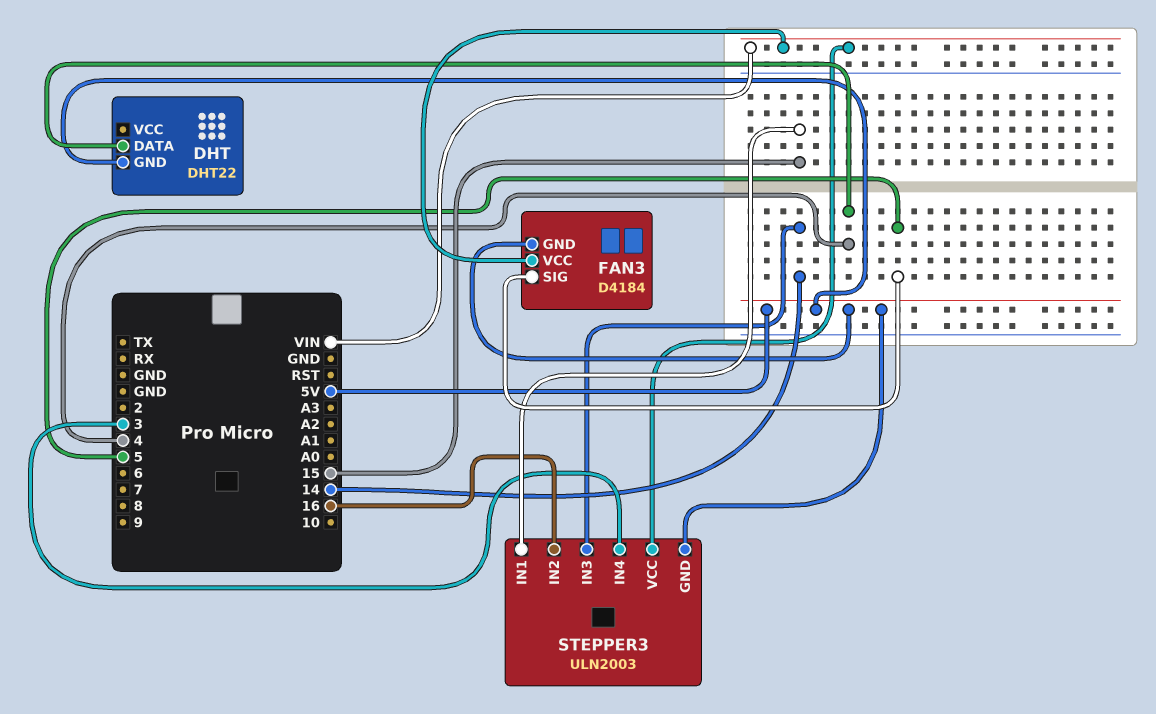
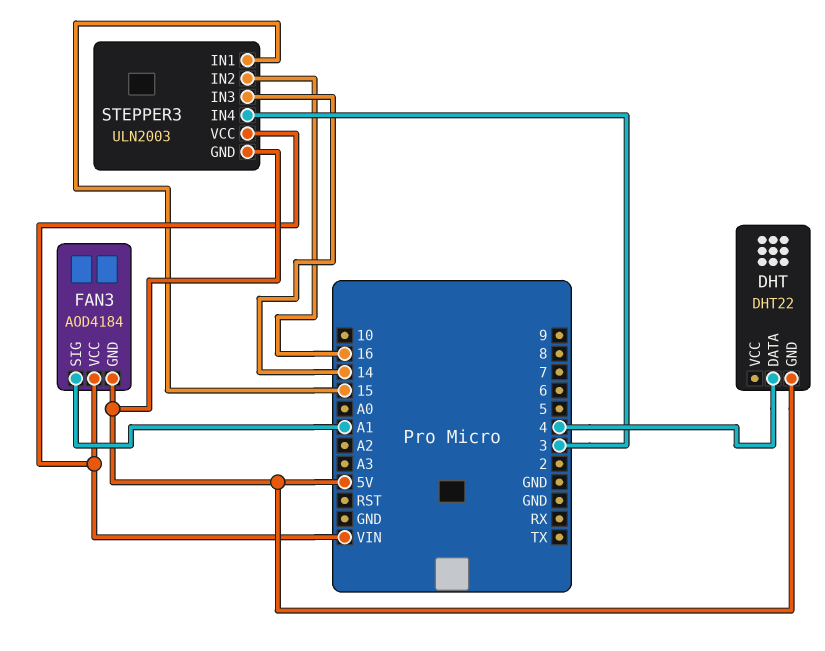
FAN3: D4184 -> AOD4184
FAN3 pin SIG: 5 -> A1

